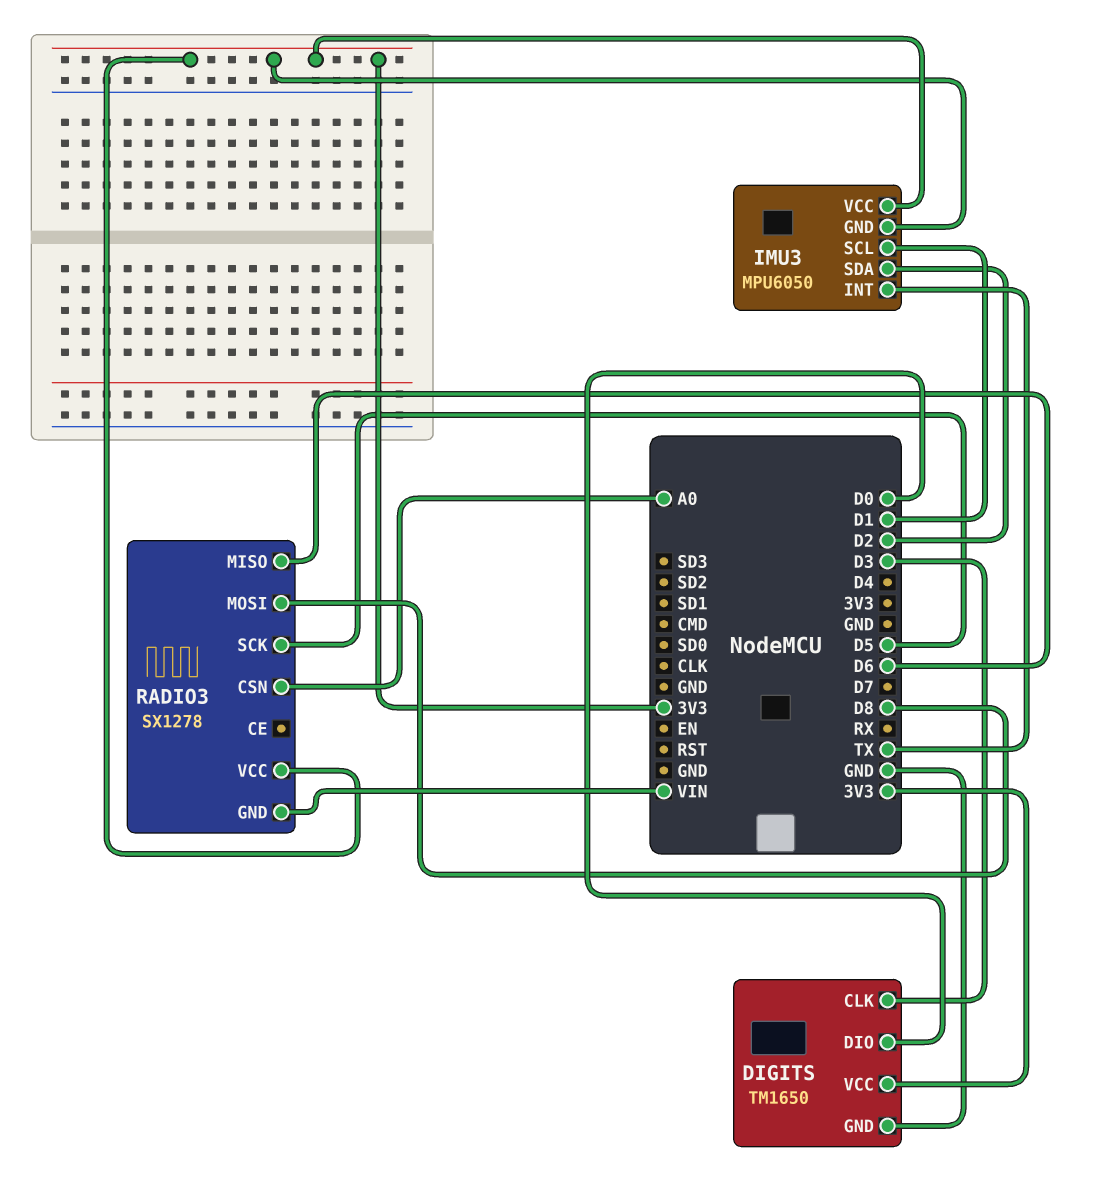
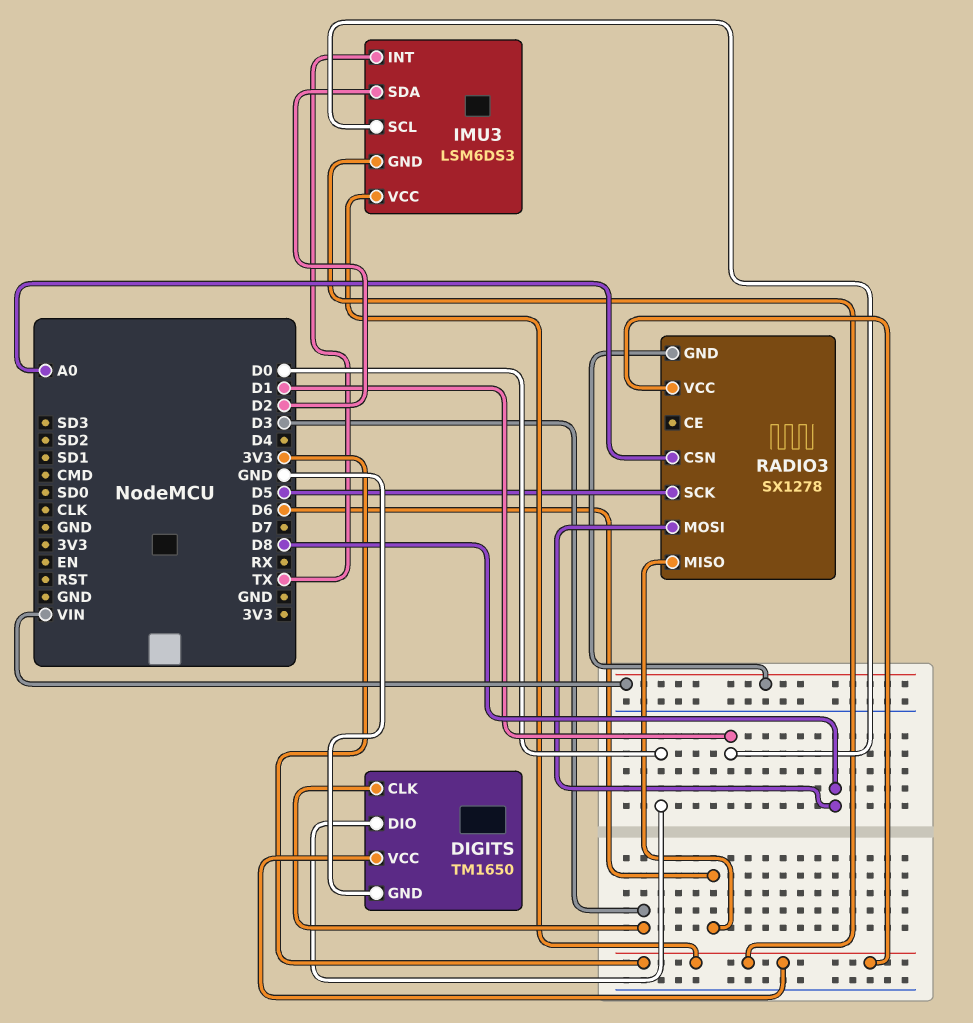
IMU3: MPU6050 -> LSM6DS3

